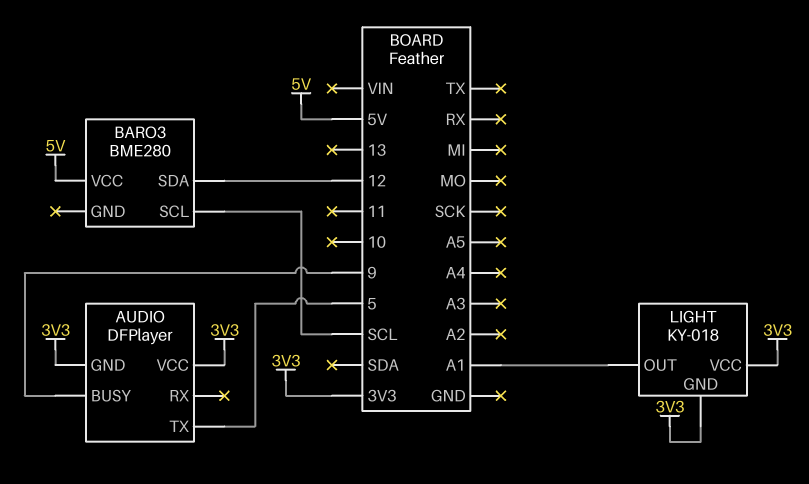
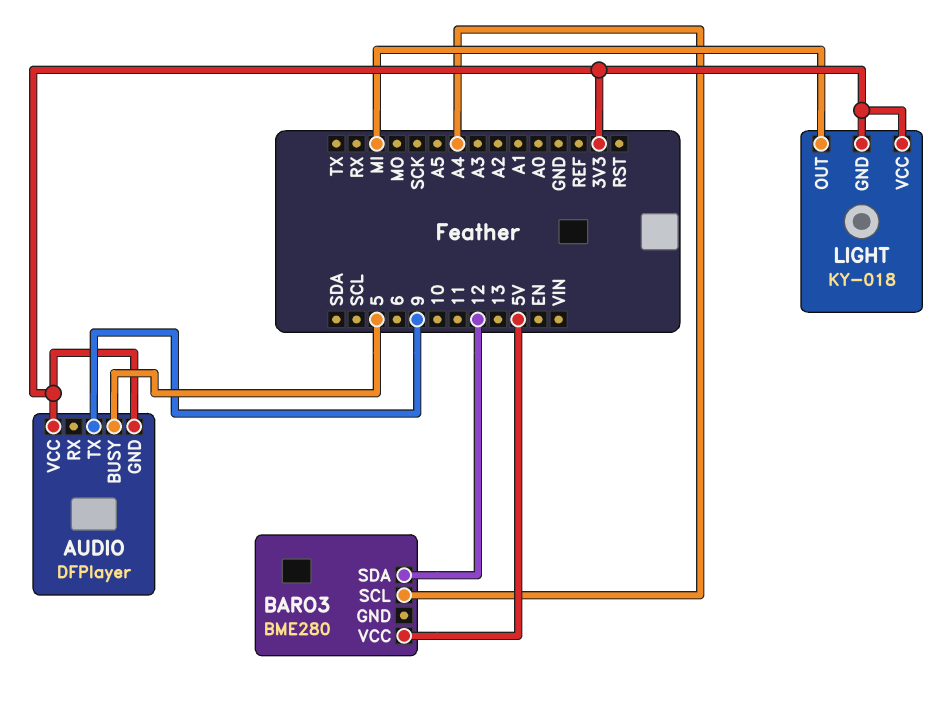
AUDIO pin BUSY: 9 -> 5
AUDIO pin TX: 5 -> 9
BARO3 pin SCL: SCL -> A4
LIGHT pin OUT: A1 -> MI

